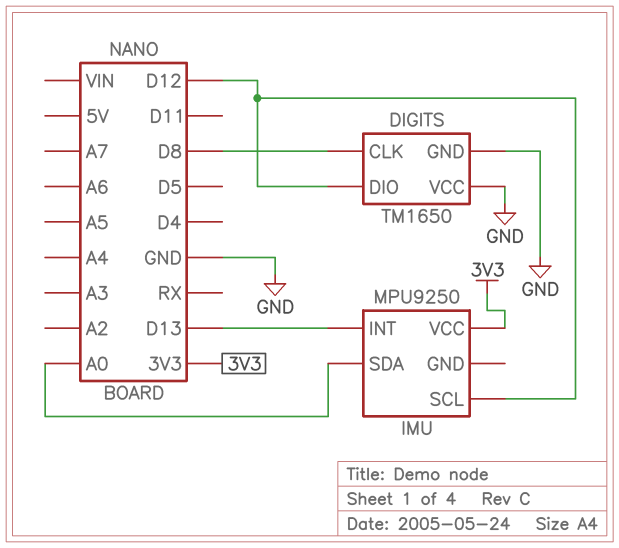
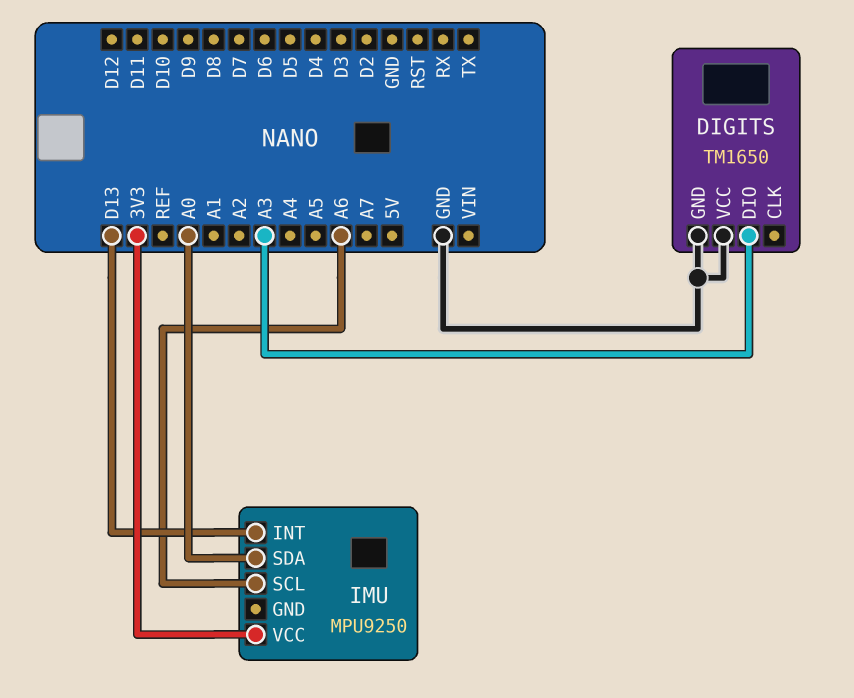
DIGITS pin CLK: D8 -> none
DIGITS pin DIO: D12 -> A3
IMU pin SCL: D12 -> A6

